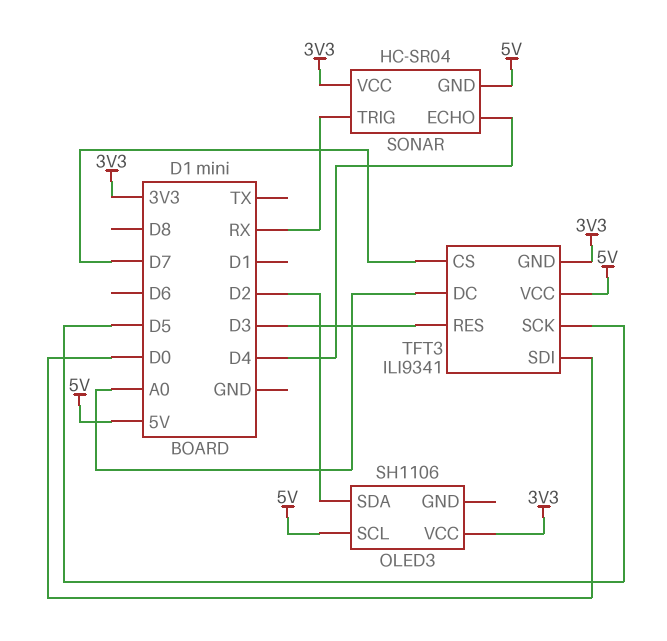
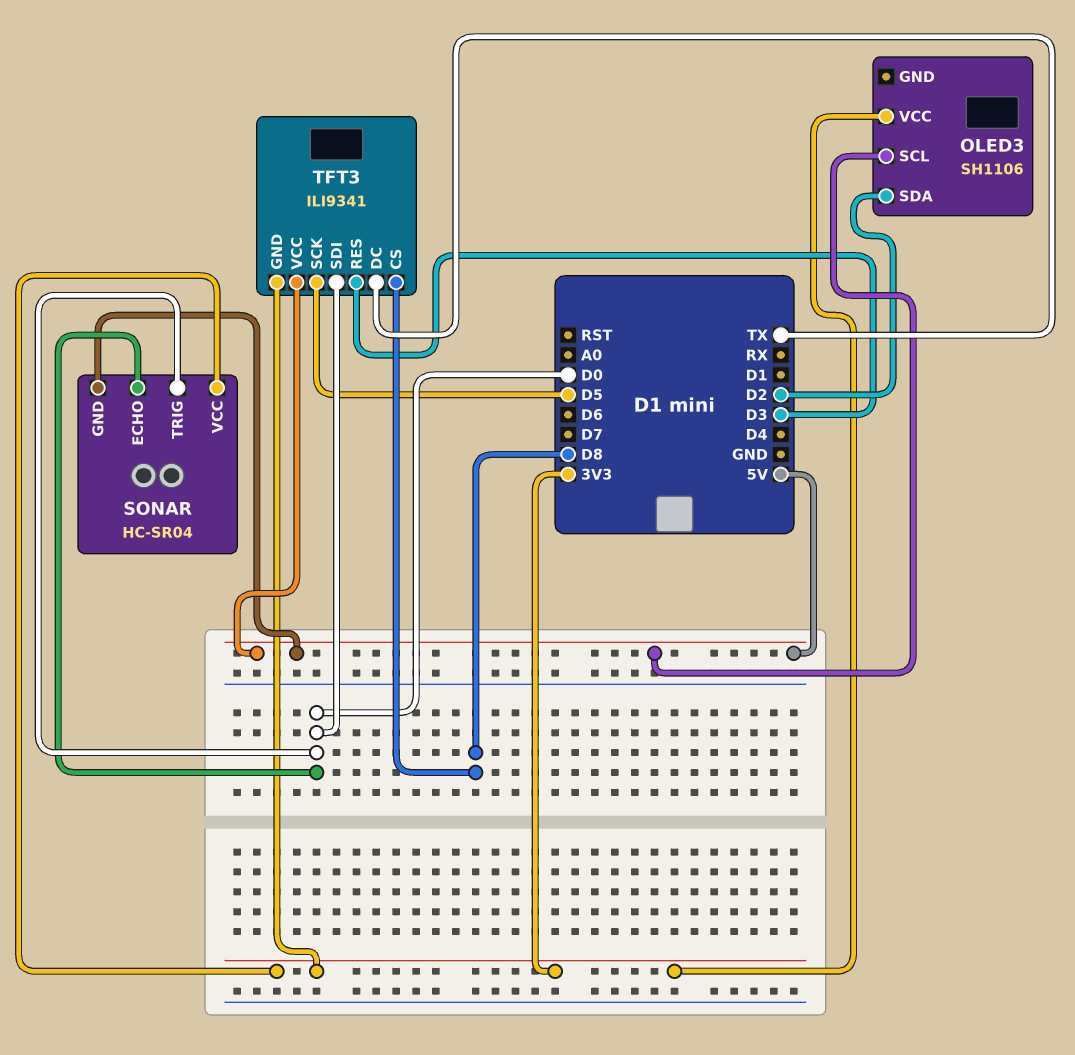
SONAR pin ECHO: D4 -> D0
SONAR pin TRIG: RX -> D0
TFT3 pin CS: D7 -> D8
TFT3 pin DC: A0 -> TX

